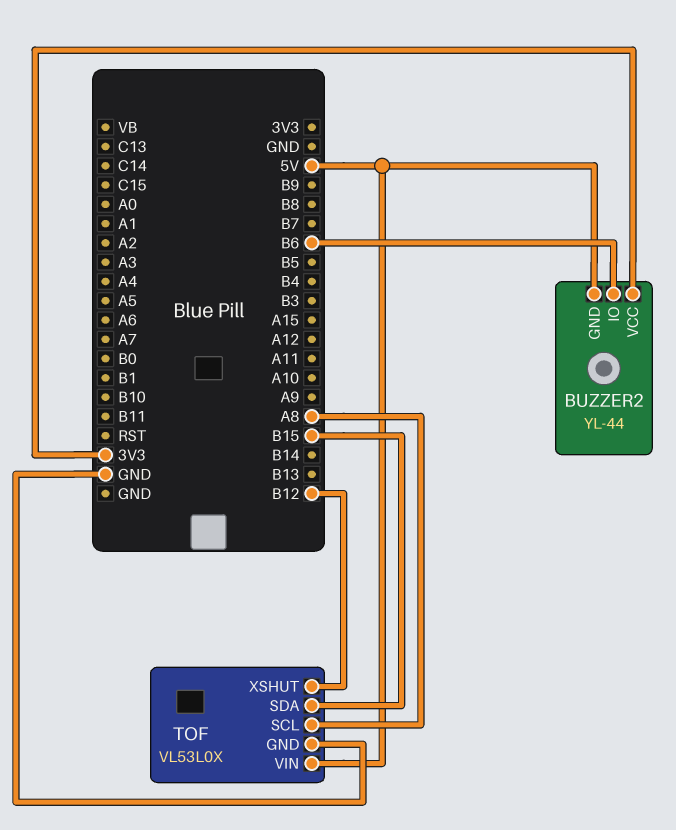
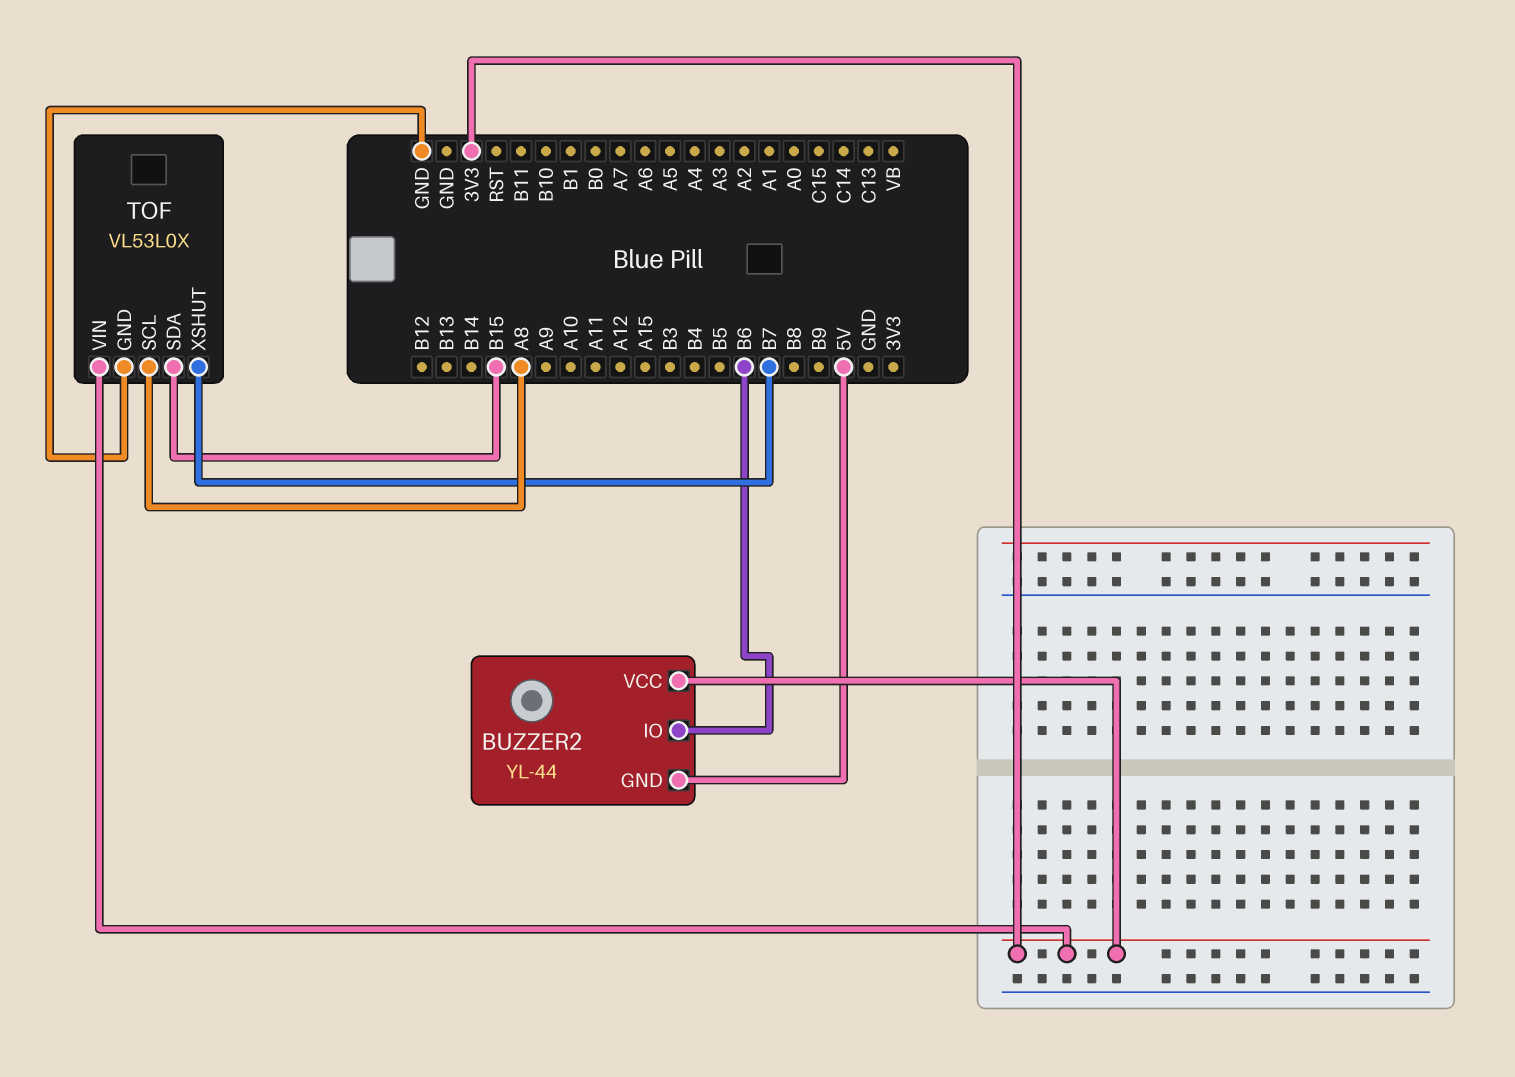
TOF pin VIN: 5V -> 3V3
TOF pin XSHUT: B12 -> B7

